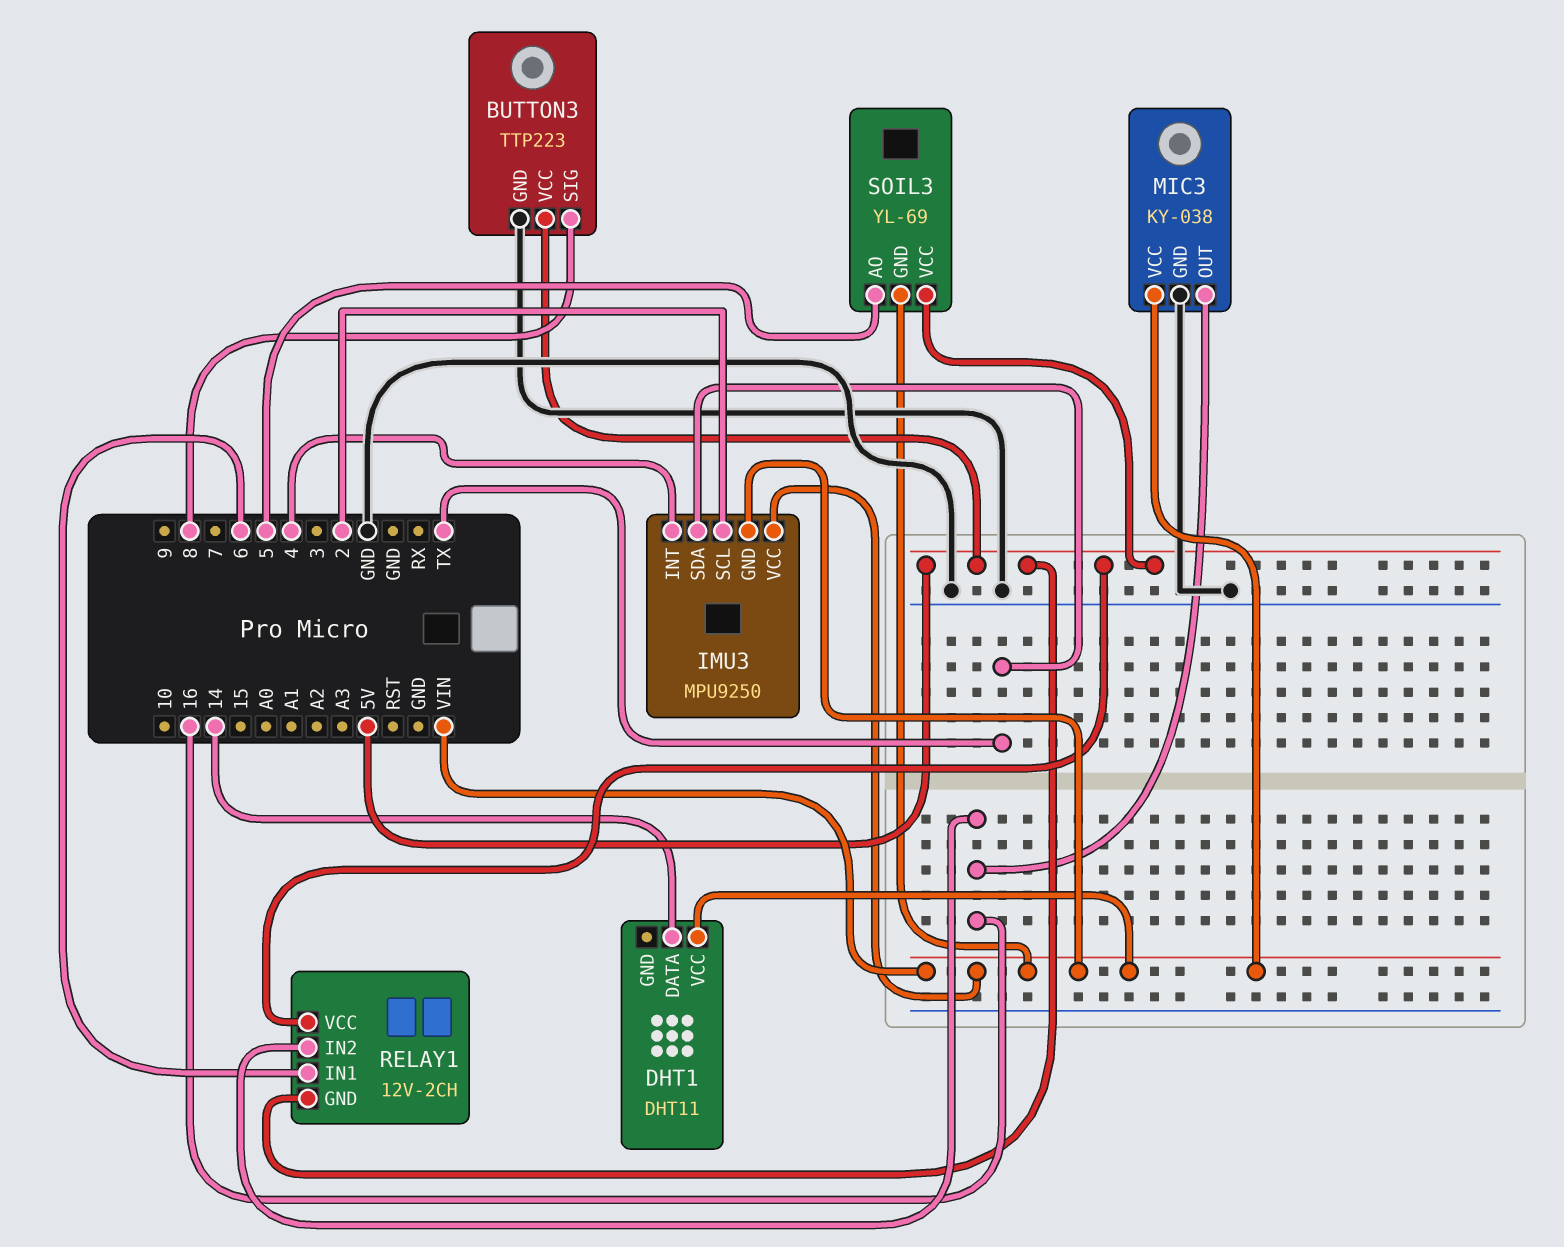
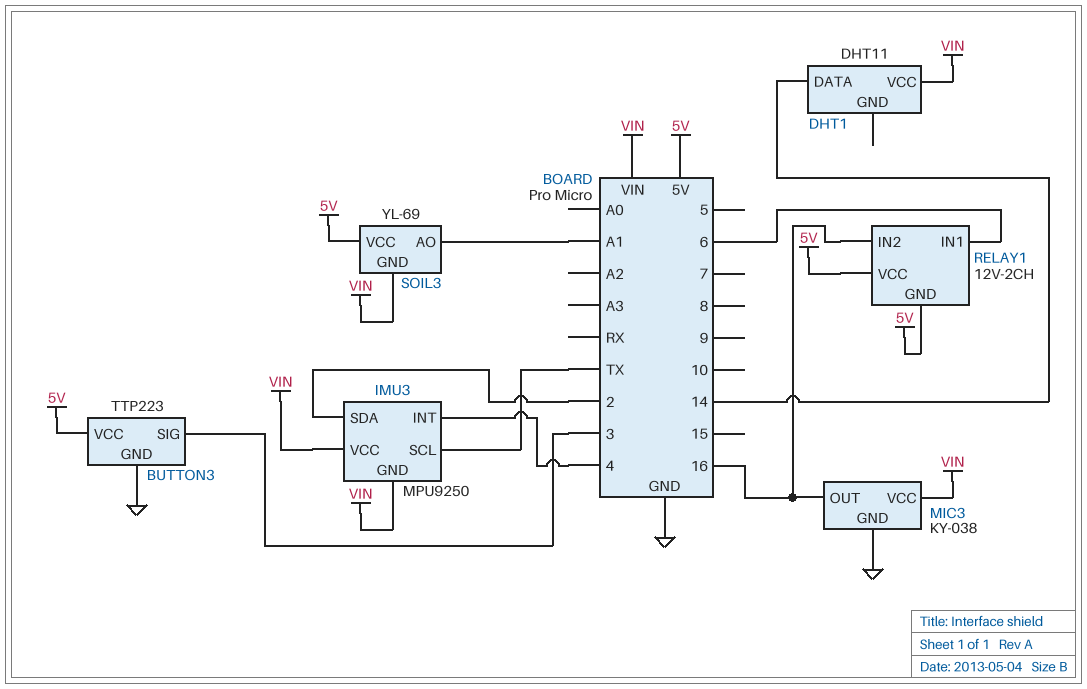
BUTTON3 pin SIG: 8 -> 3
IMU3 pin SCL: 2 -> TX
IMU3 pin SDA: TX -> 2
SOIL3 pin AO: 5 -> A1

